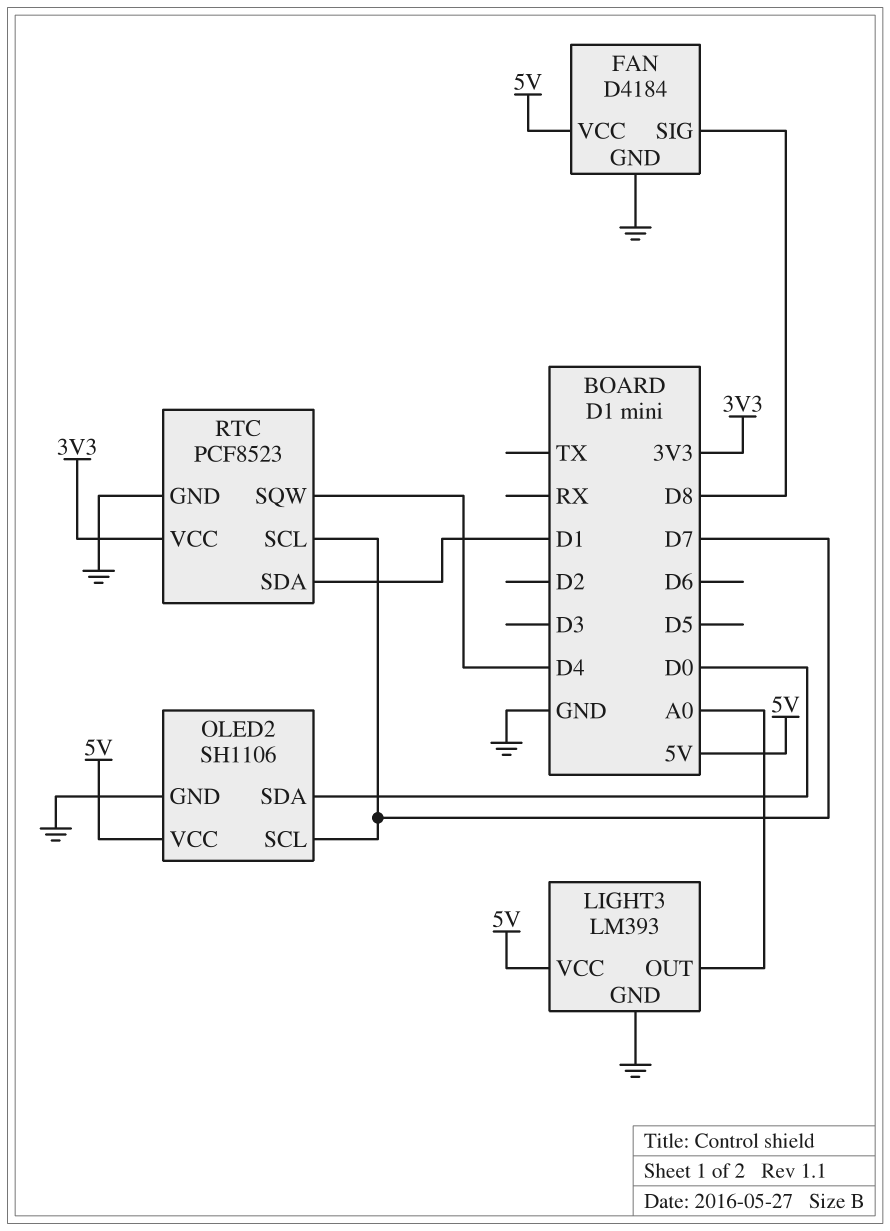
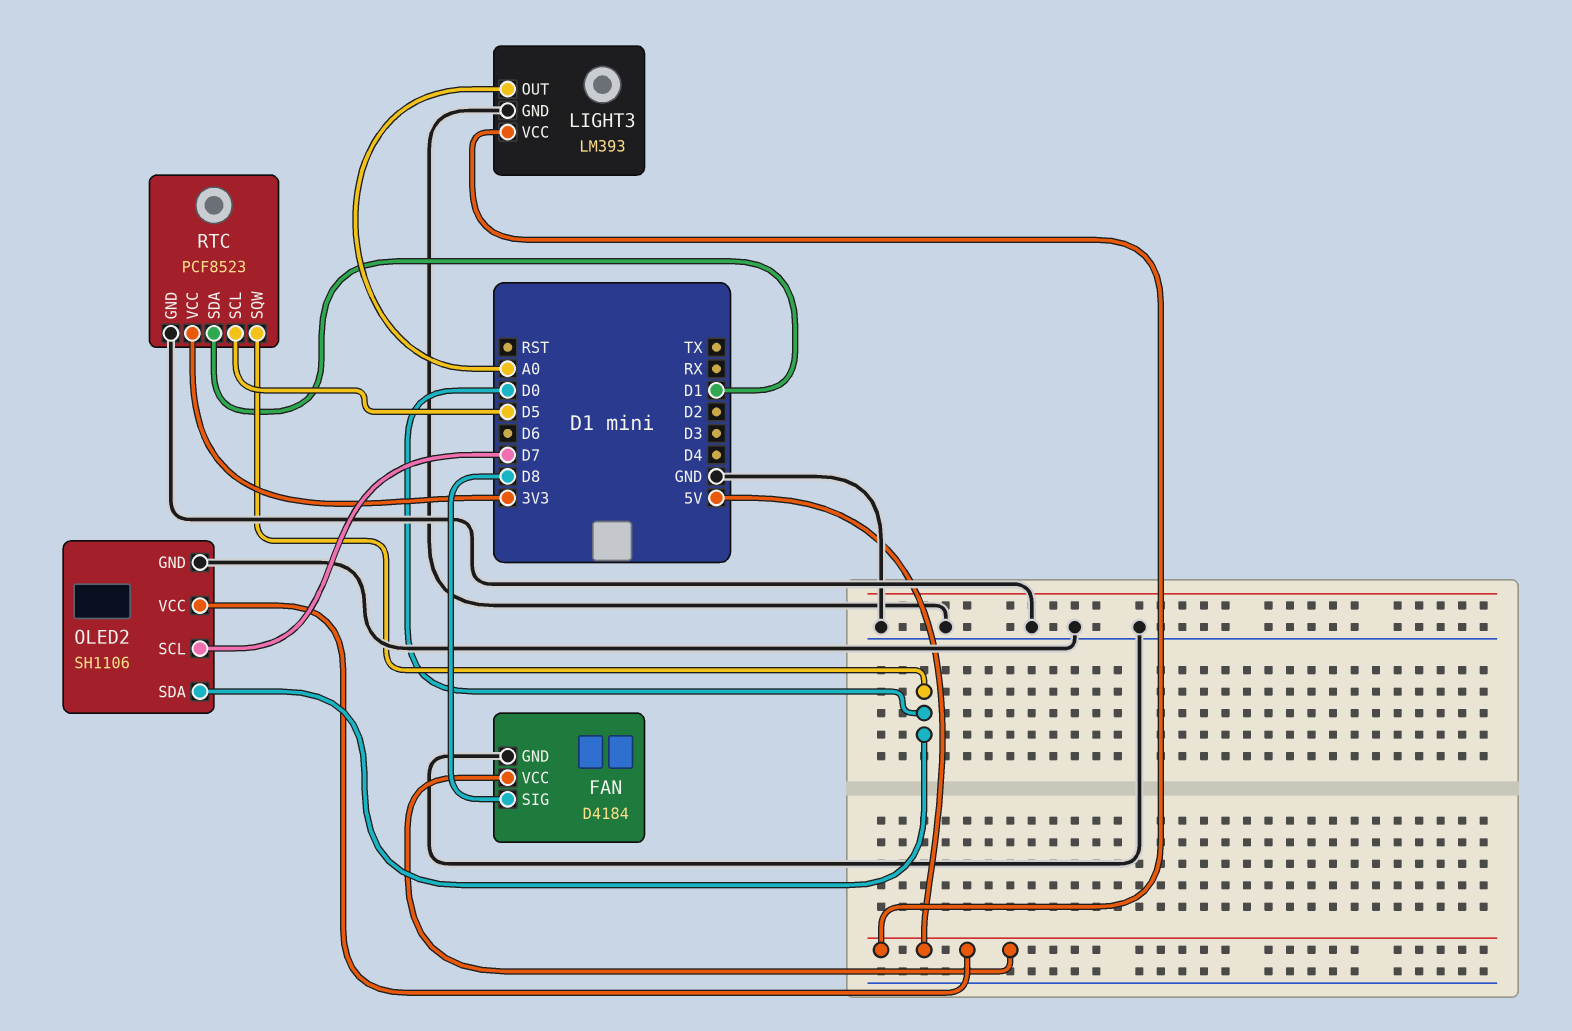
RTC pin SCL: D7 -> D5
RTC pin SQW: D4 -> D0

